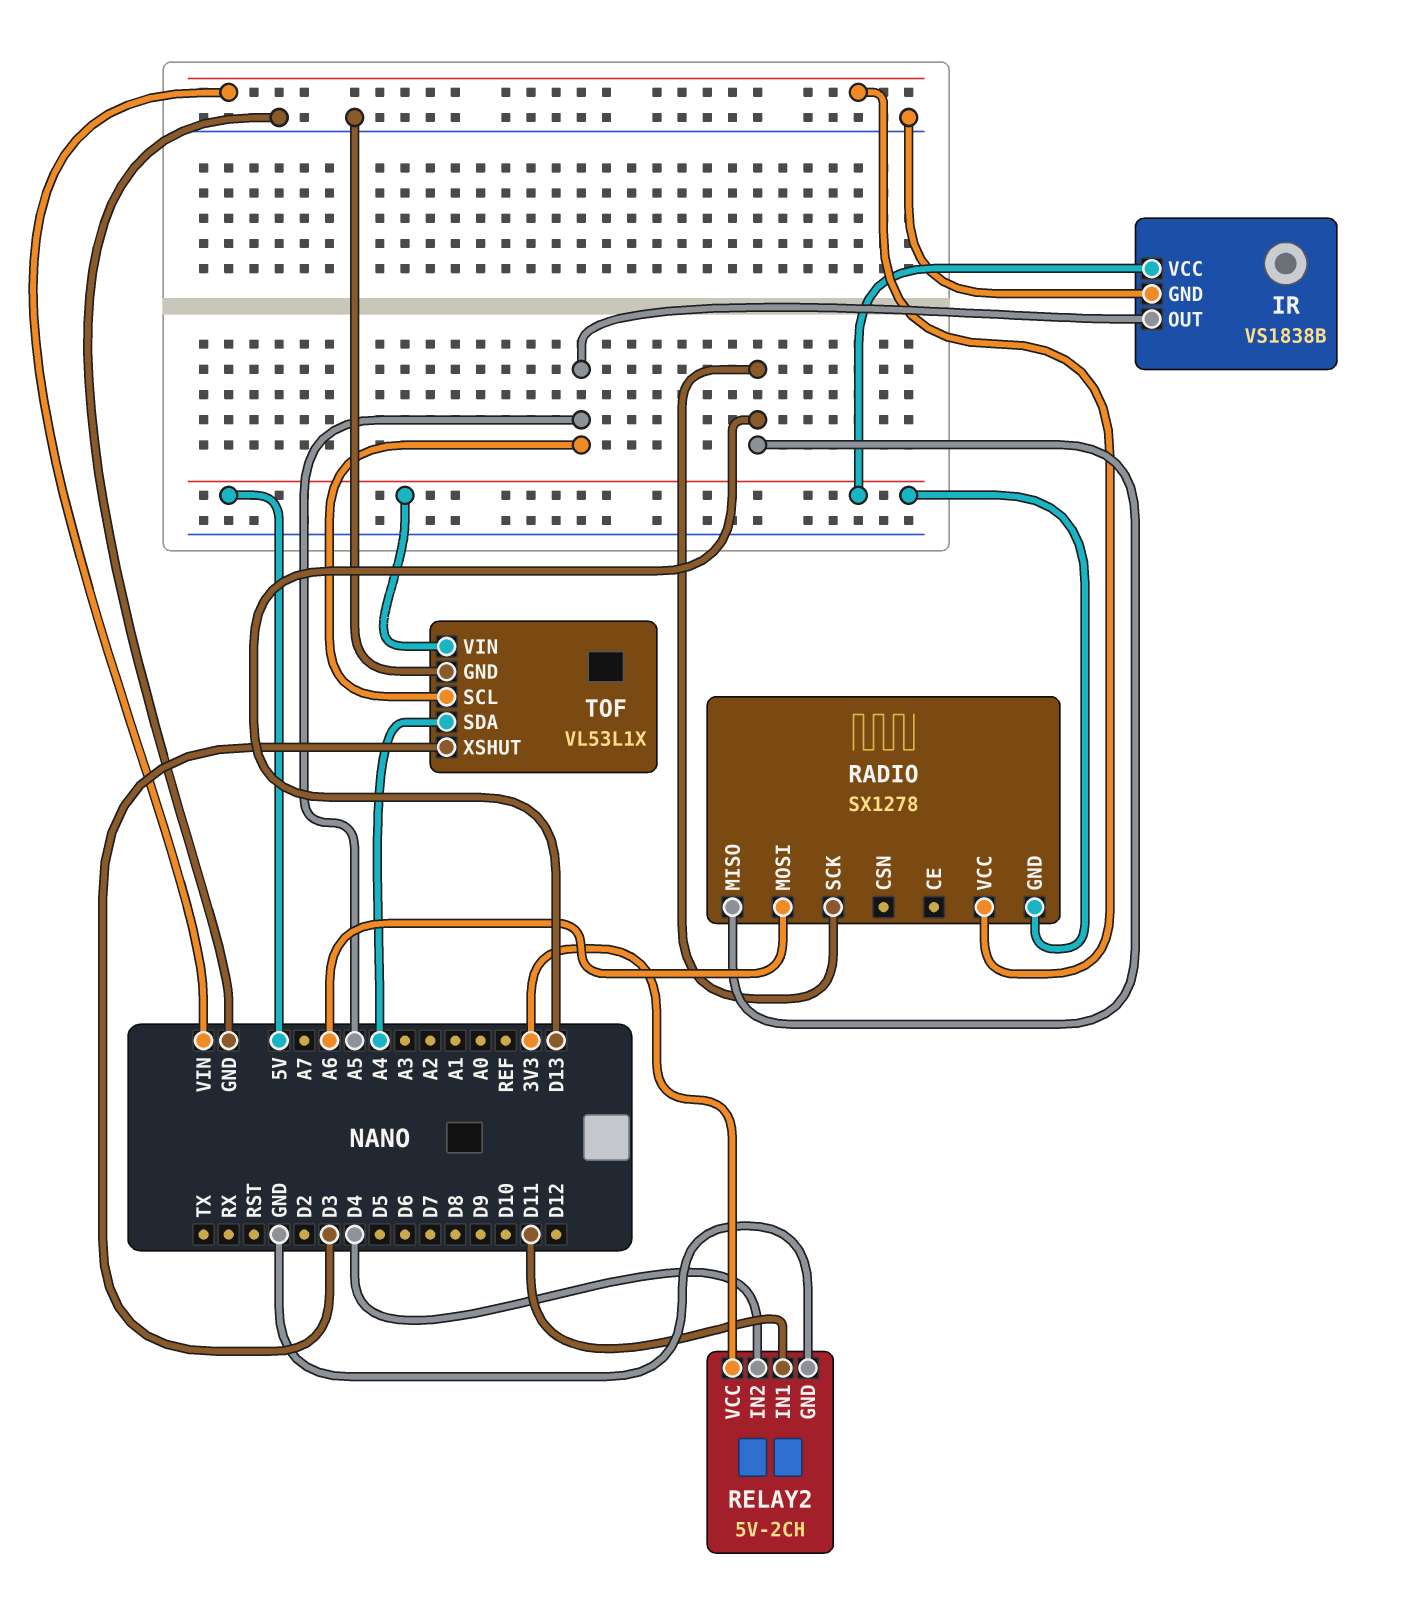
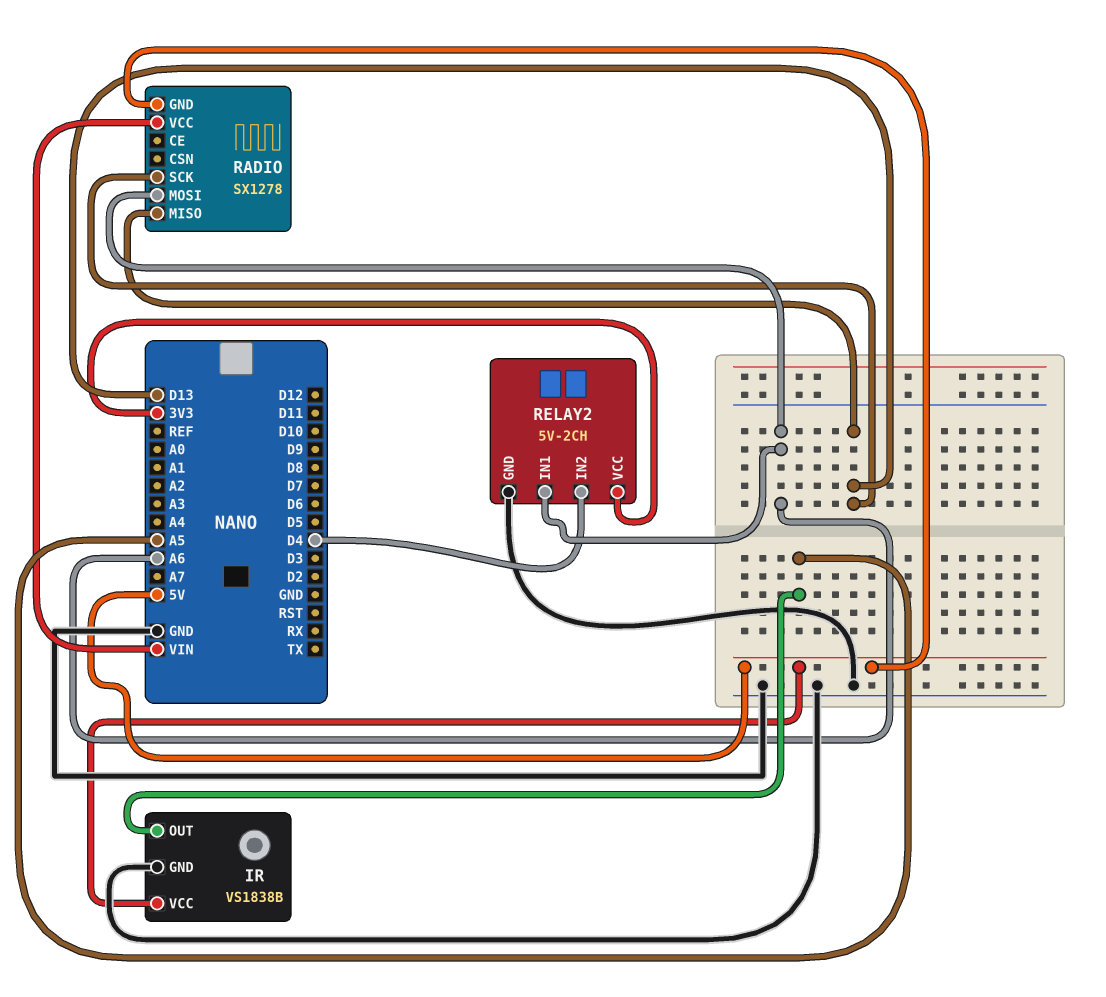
RELAY2 pin IN1: D11 -> A6
TOF: VL53L1X -> none
TOF pin GND: GND -> none
TOF pin SCL: A5 -> none
TOF pin SDA: A4 -> none
TOF pin VIN: 5V -> none
TOF pin XSHUT: D3 -> none

